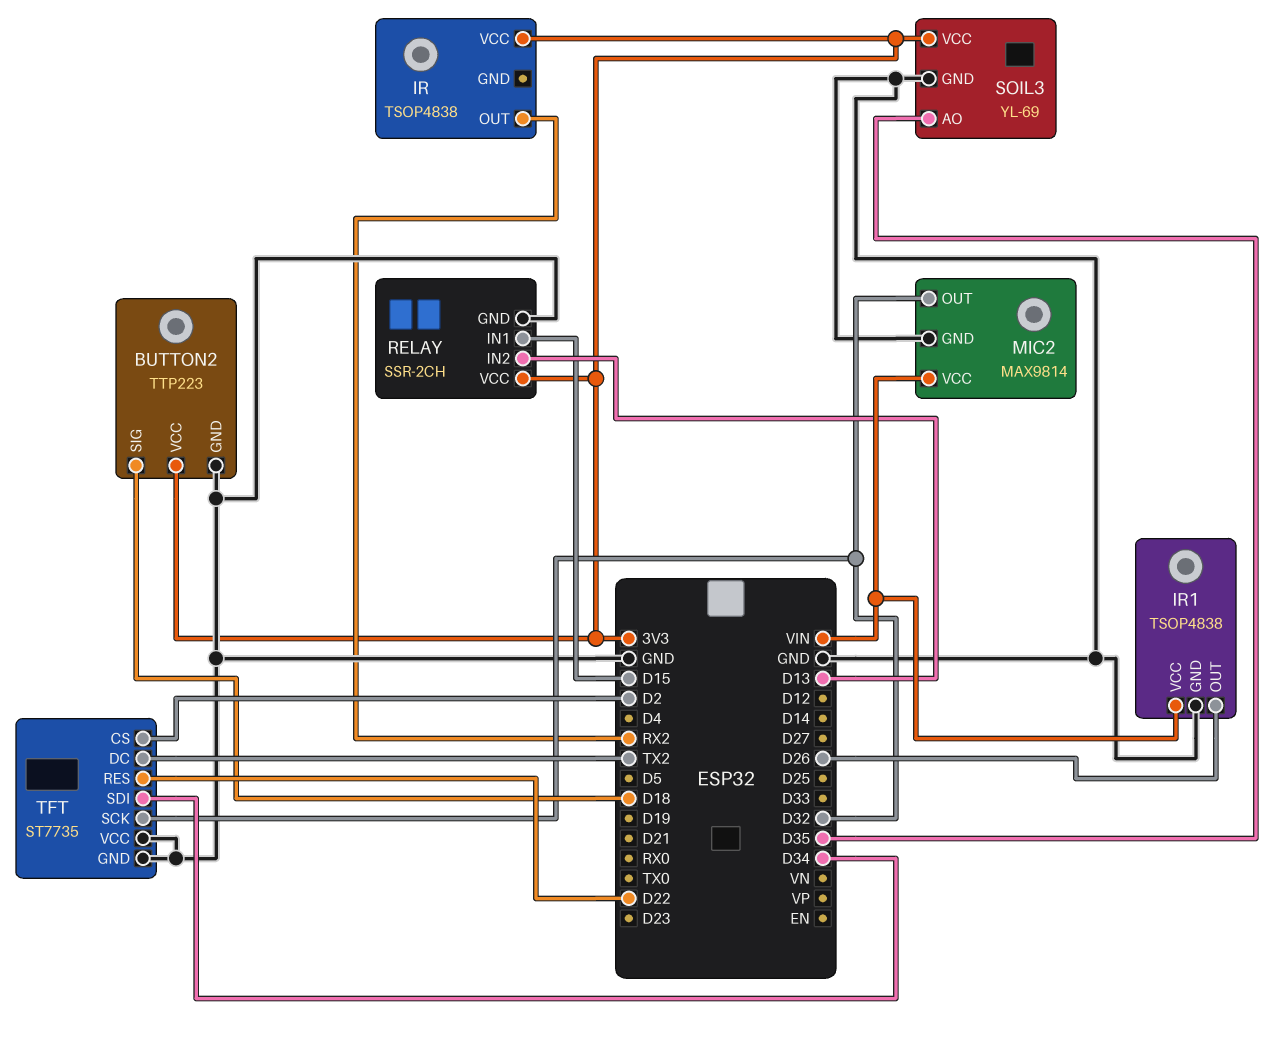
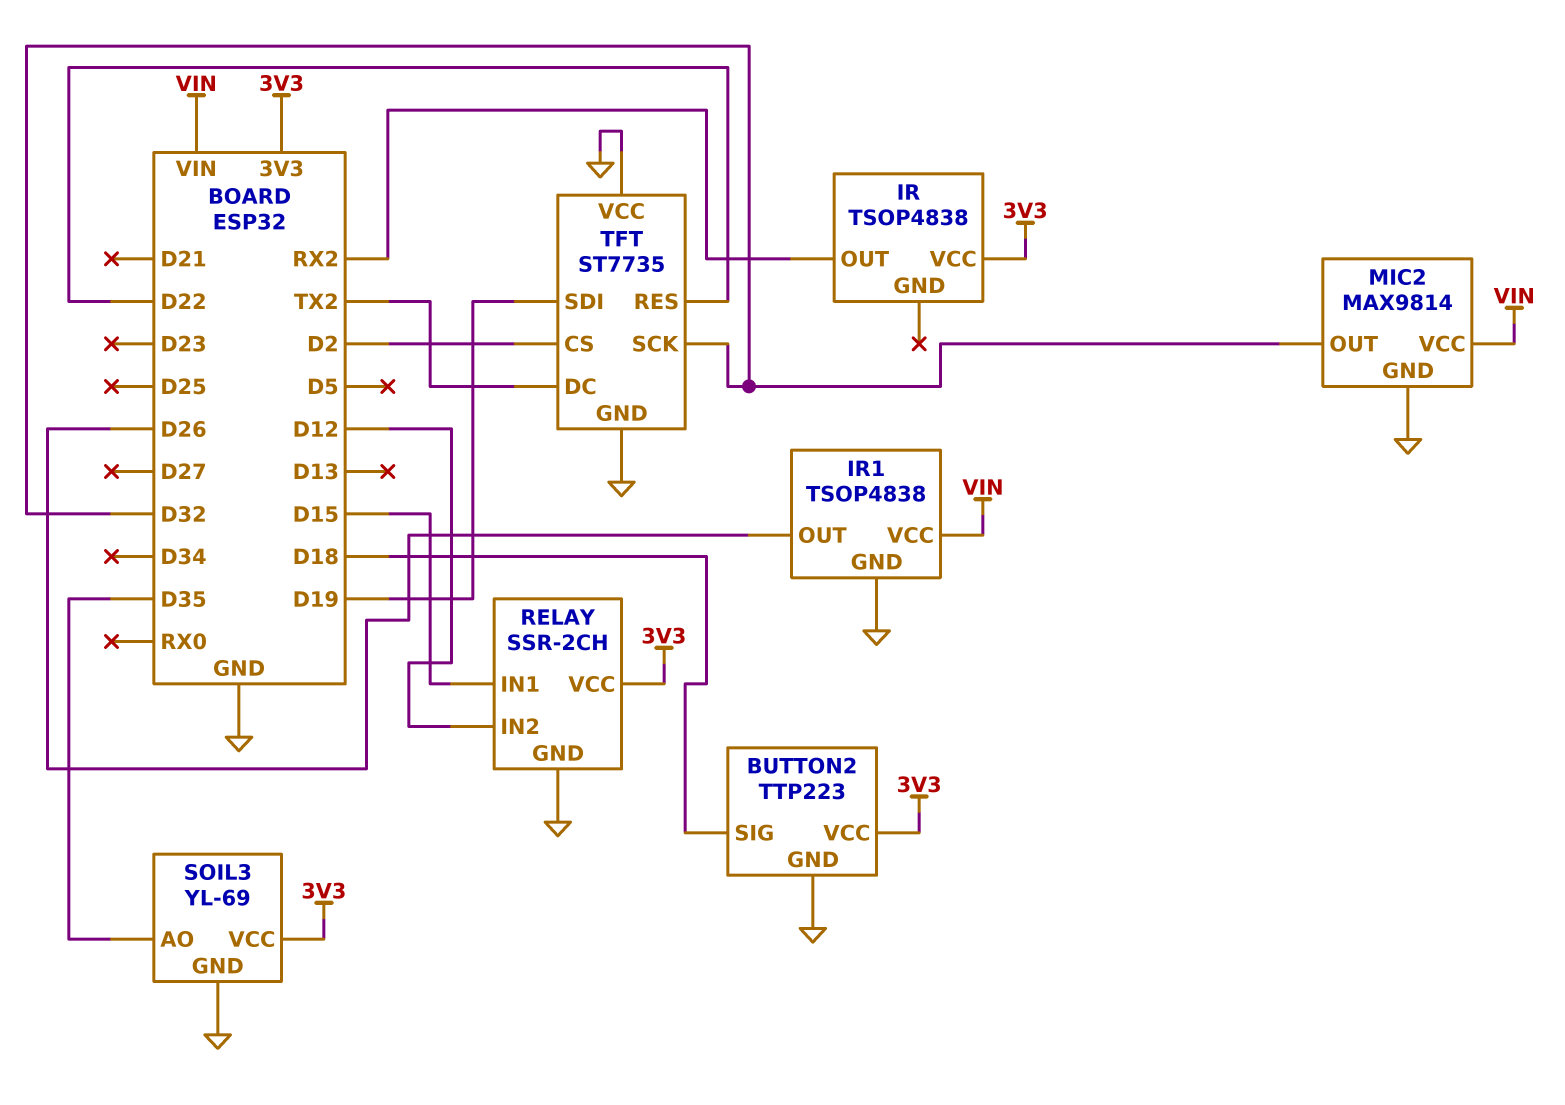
RELAY pin IN2: D13 -> D12
TFT pin SDI: D34 -> D19

